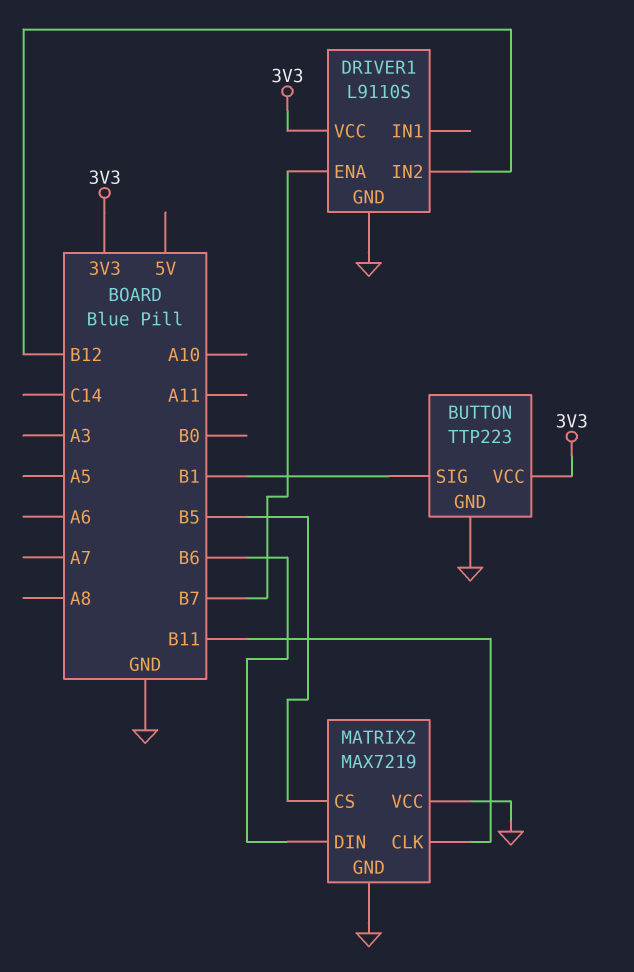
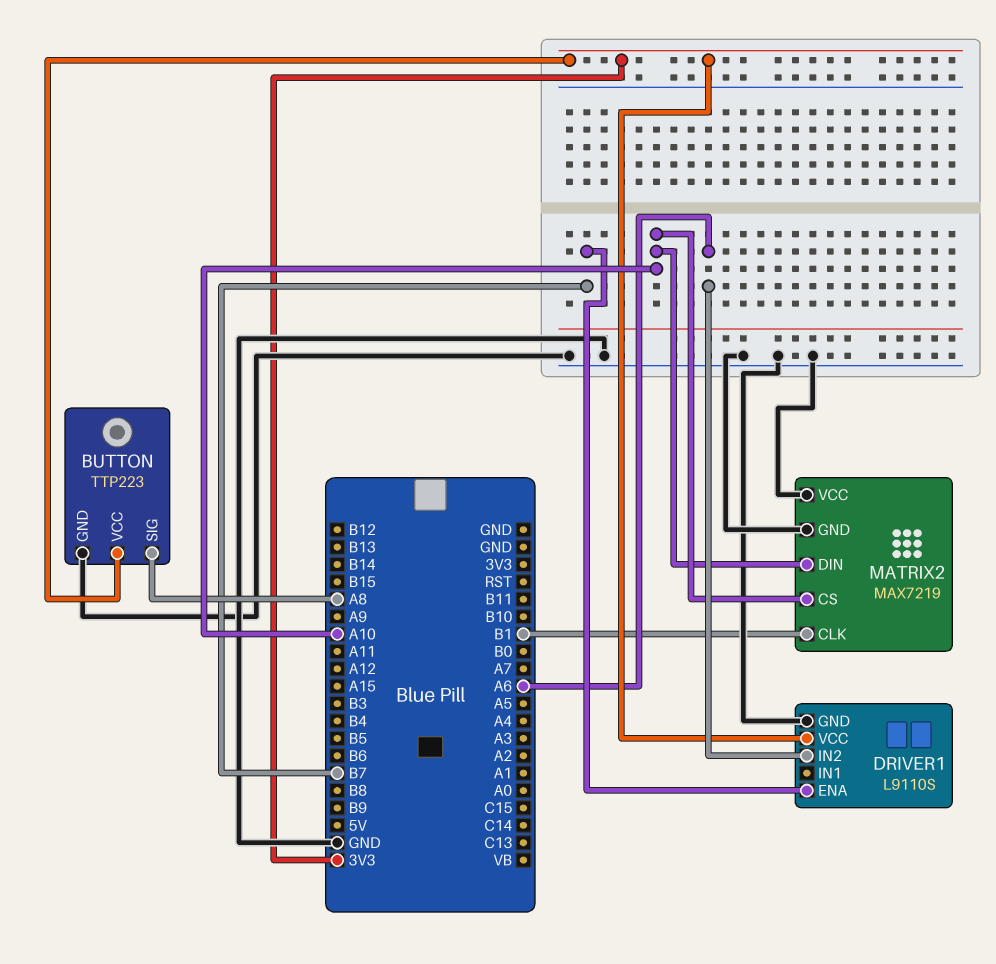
BUTTON pin SIG: B1 -> A8
DRIVER1 pin IN2: B12 -> A6
MATRIX2 pin CLK: B11 -> B1
MATRIX2 pin CS: B5 -> A10
MATRIX2 pin DIN: B6 -> A10

